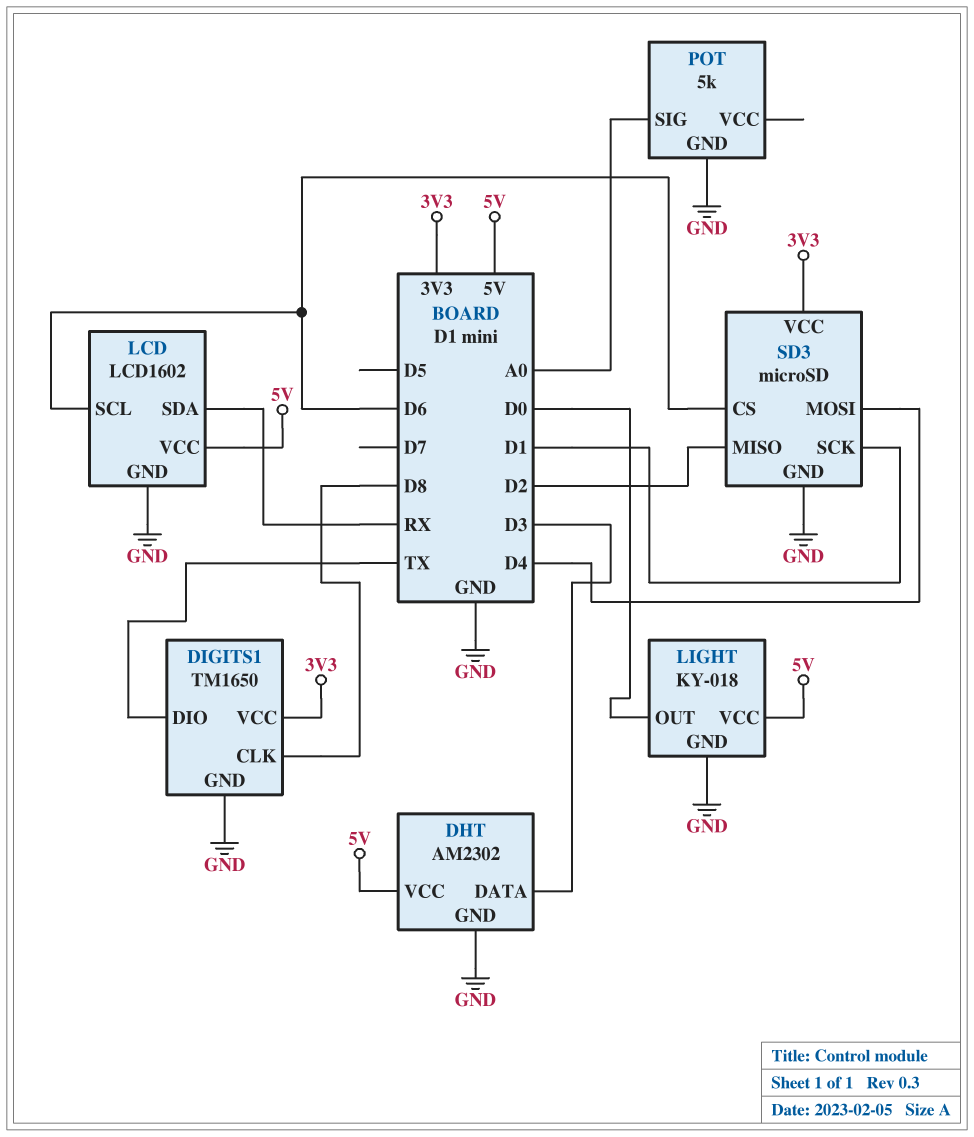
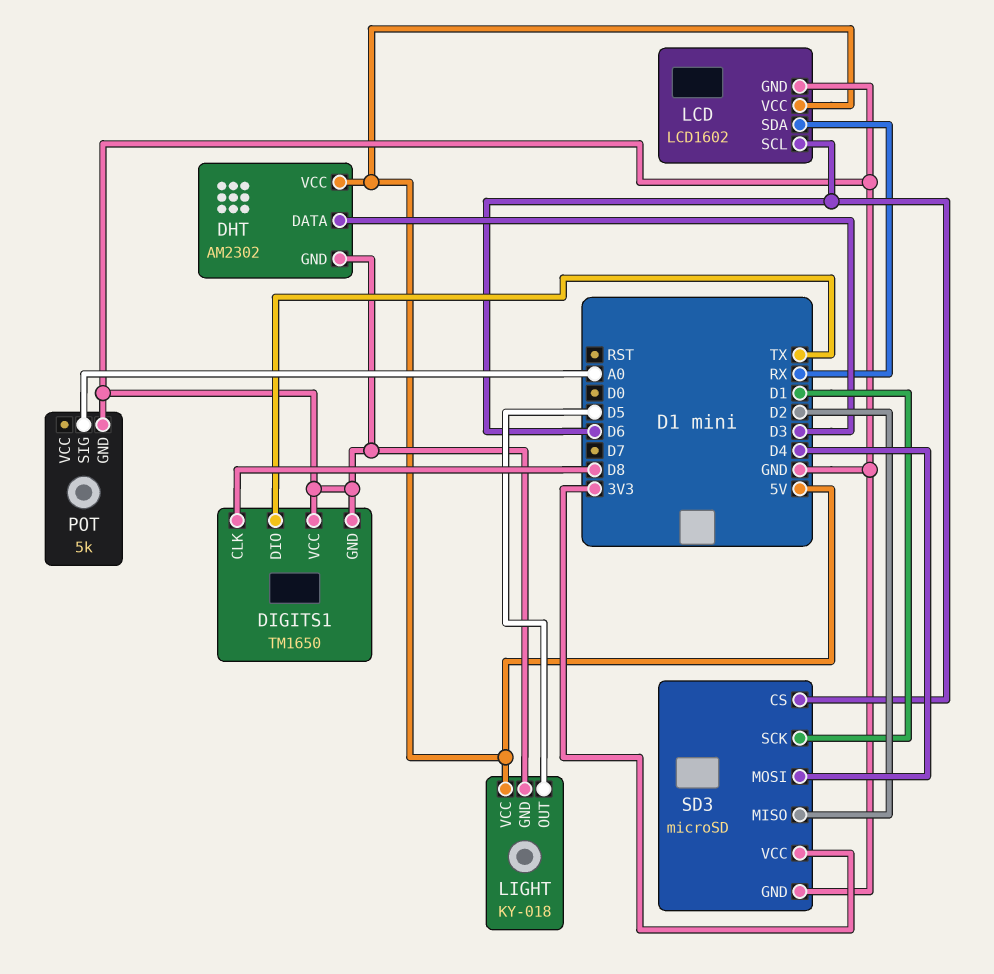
DIGITS1 pin VCC: 3V3 -> GND
LIGHT pin OUT: D0 -> D5

